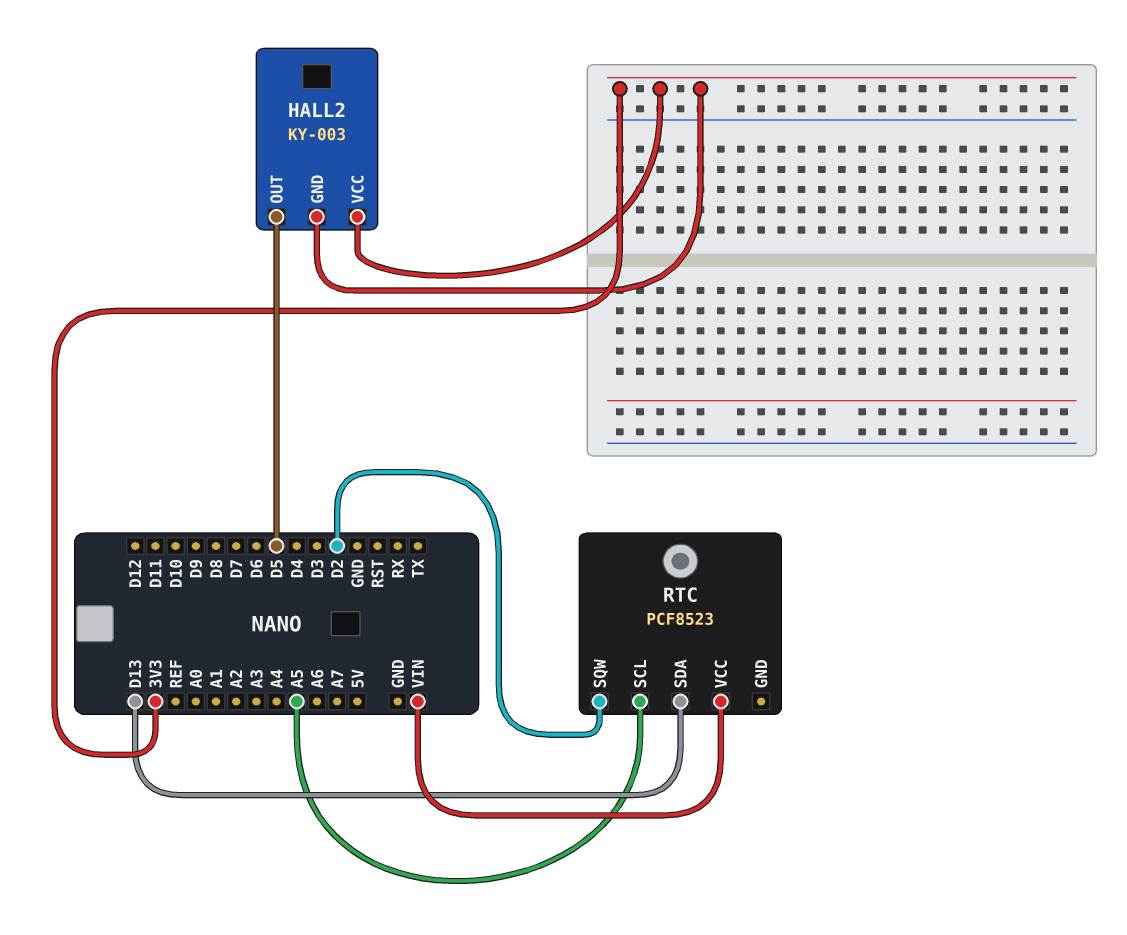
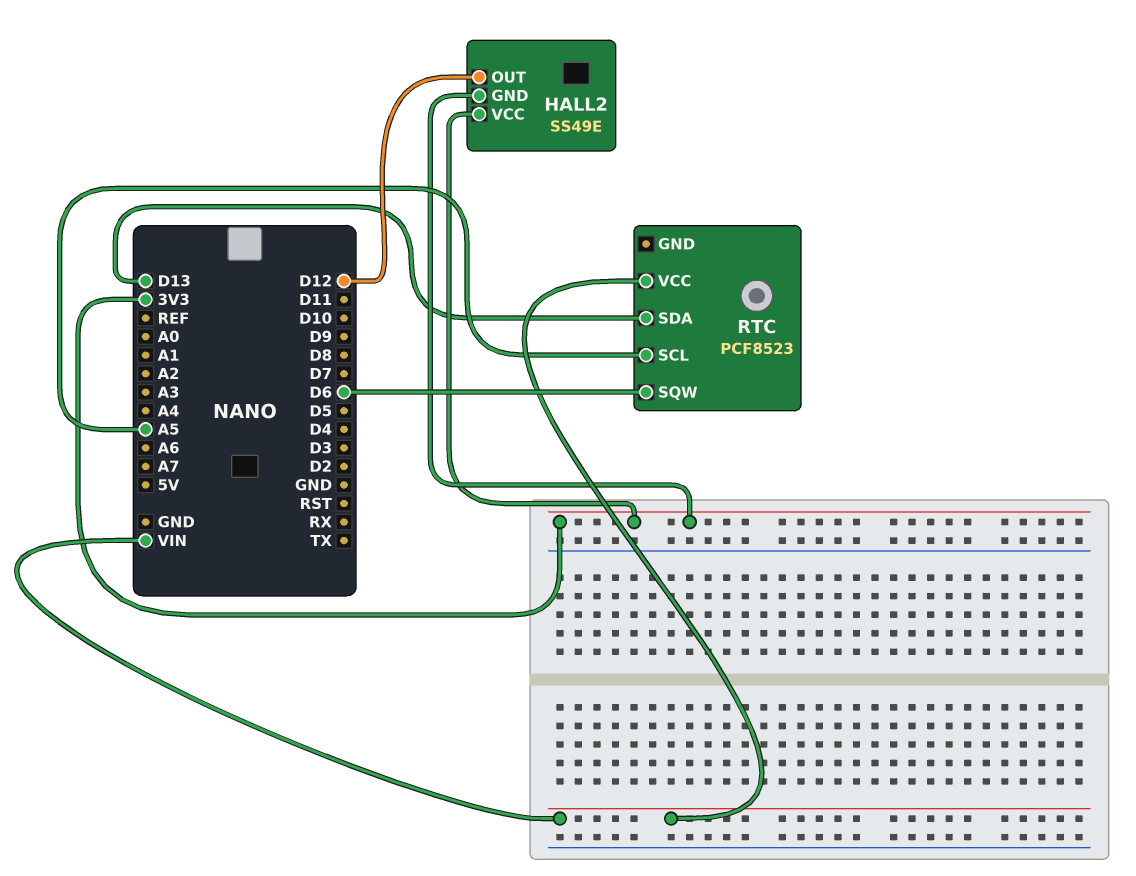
HALL2: KY-003 -> SS49E
HALL2 pin OUT: D5 -> D12
RTC pin SQW: D2 -> D6

